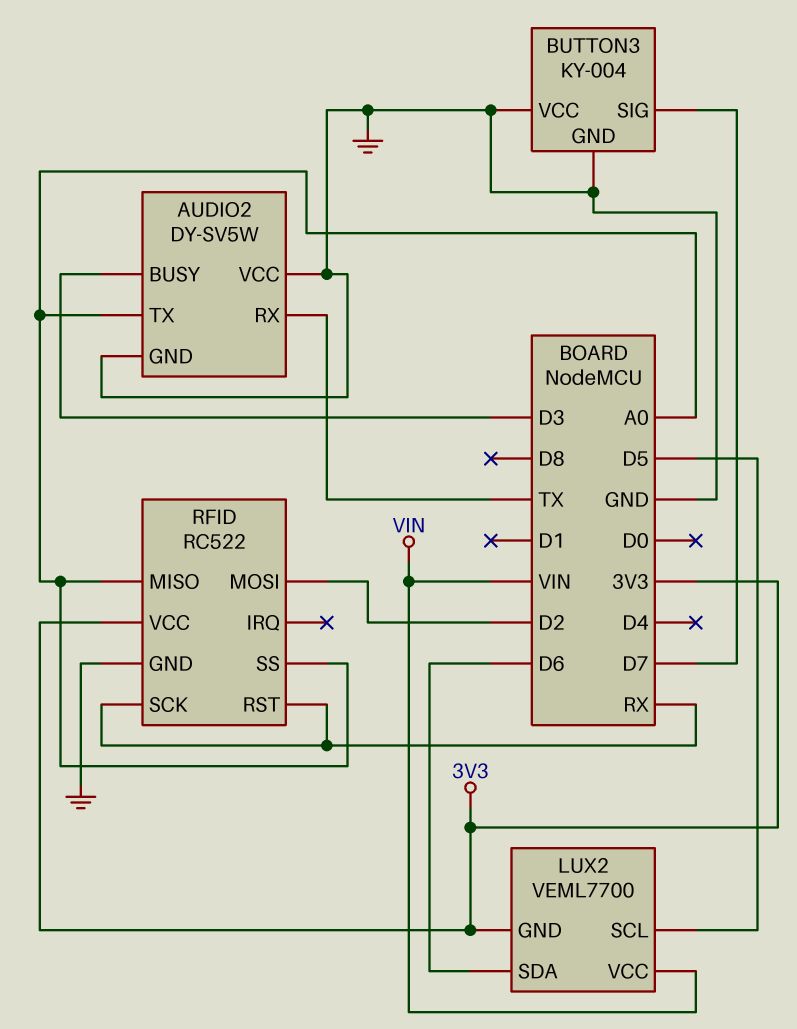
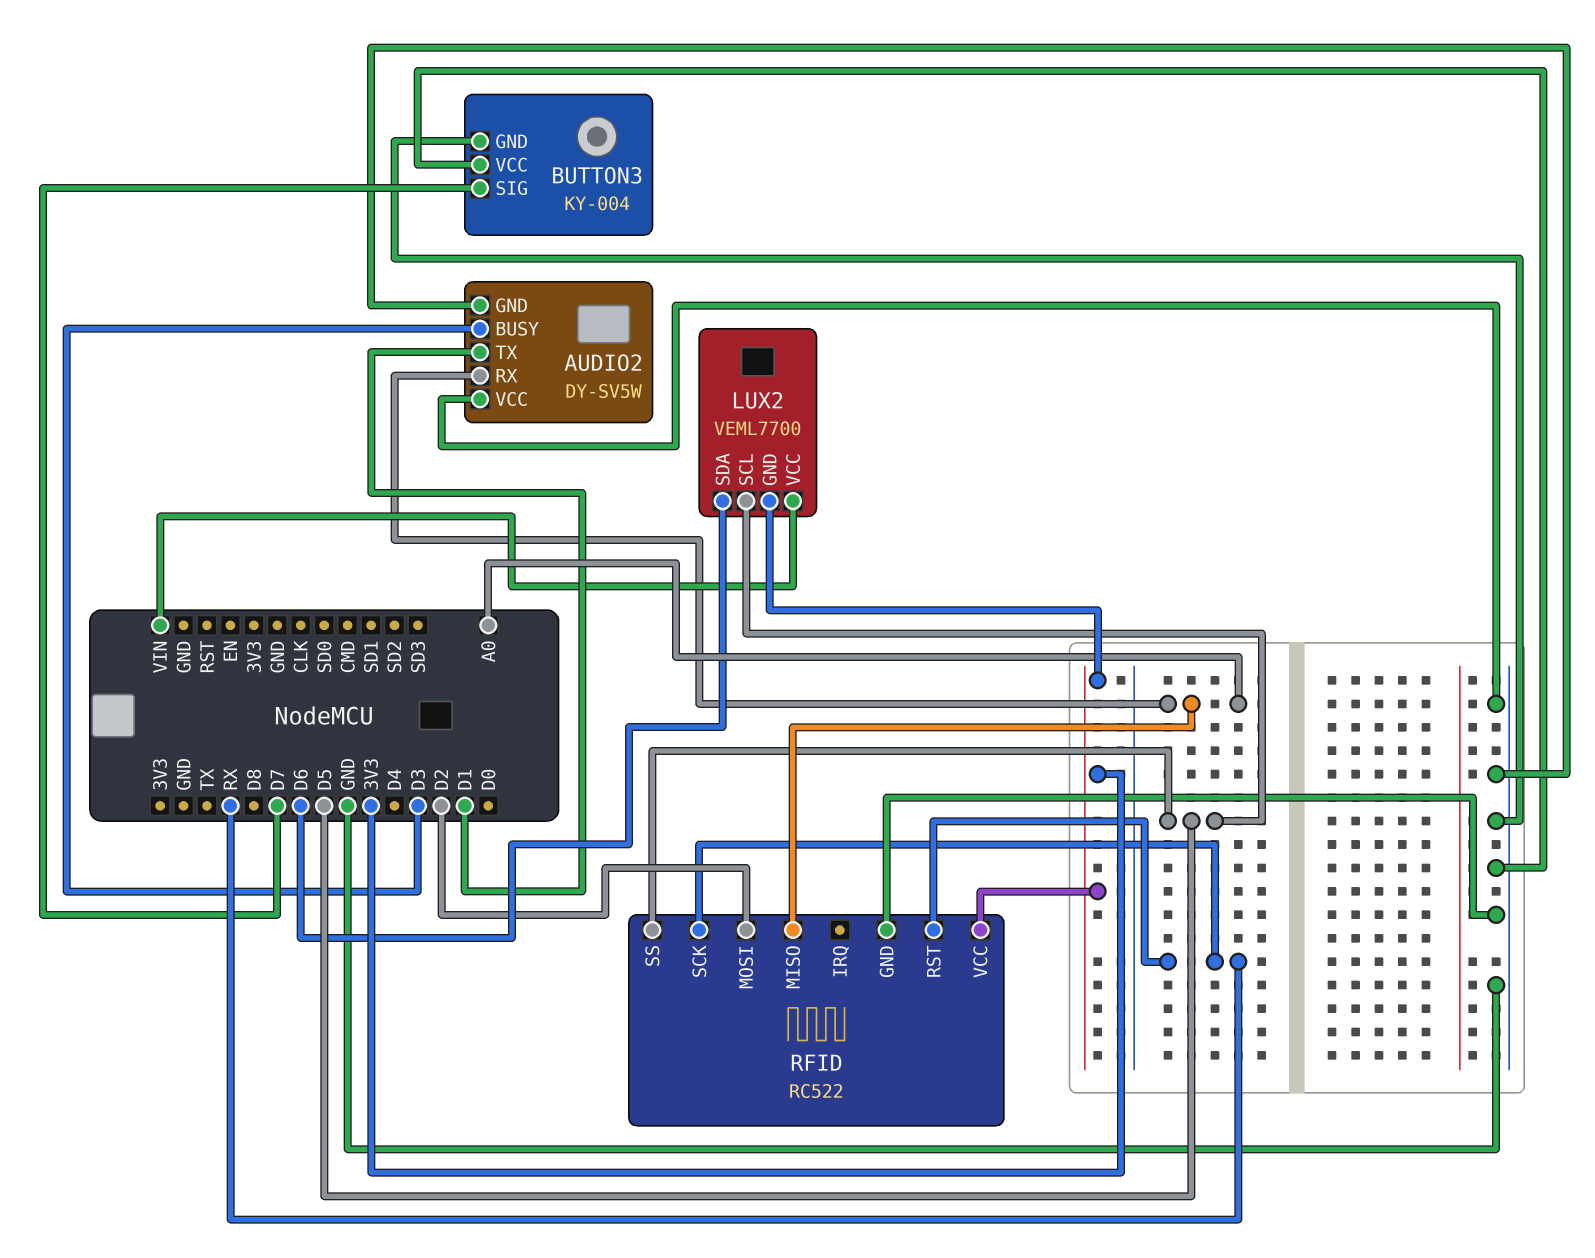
AUDIO2 pin RX: TX -> A0
AUDIO2 pin TX: A0 -> D1
RFID pin SS: A0 -> D5

